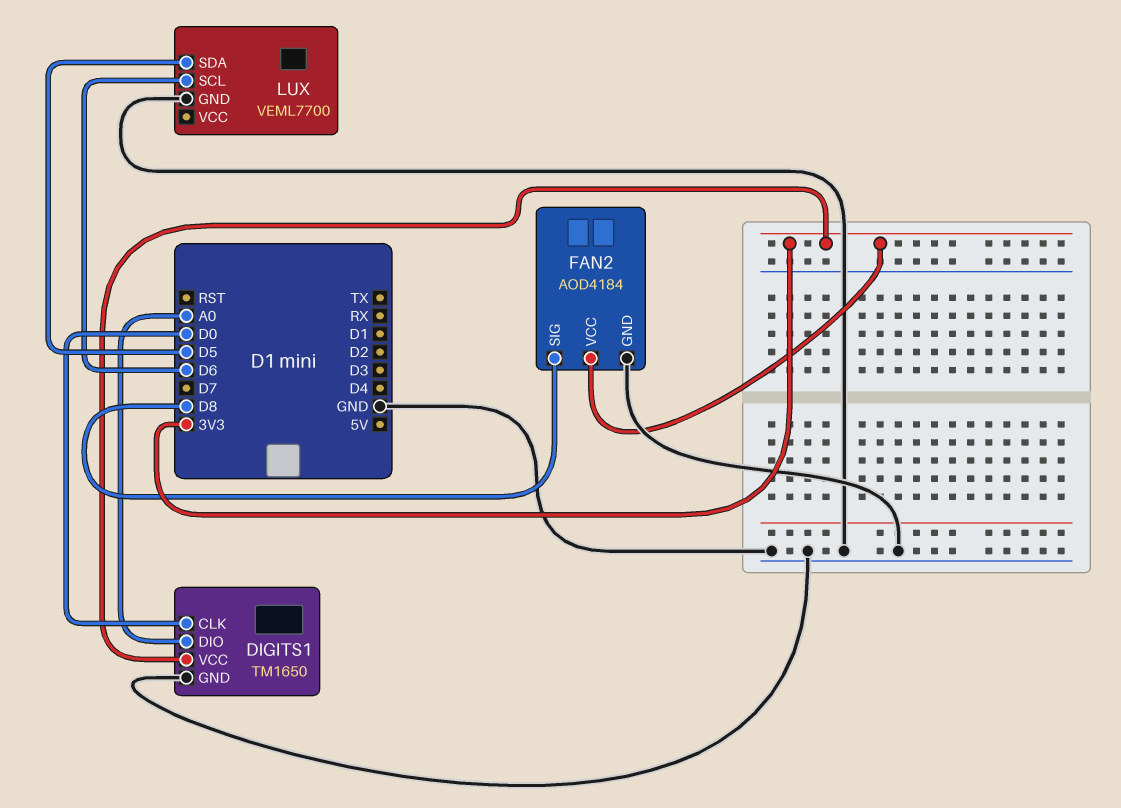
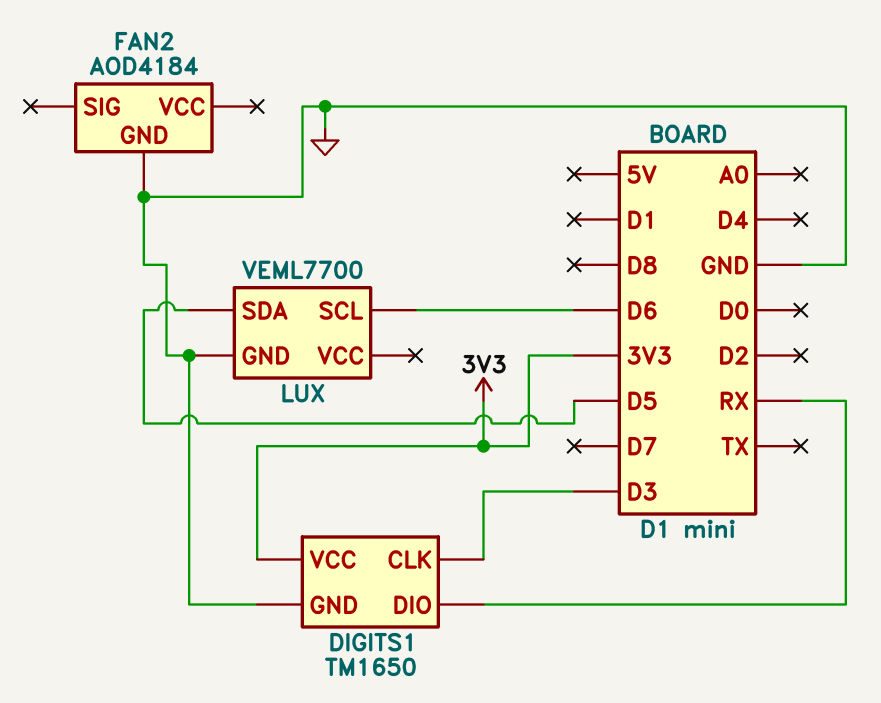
DIGITS1 pin CLK: D0 -> D3
DIGITS1 pin DIO: A0 -> RX
FAN2 pin SIG: D8 -> none
FAN2 pin VCC: 3V3 -> none

